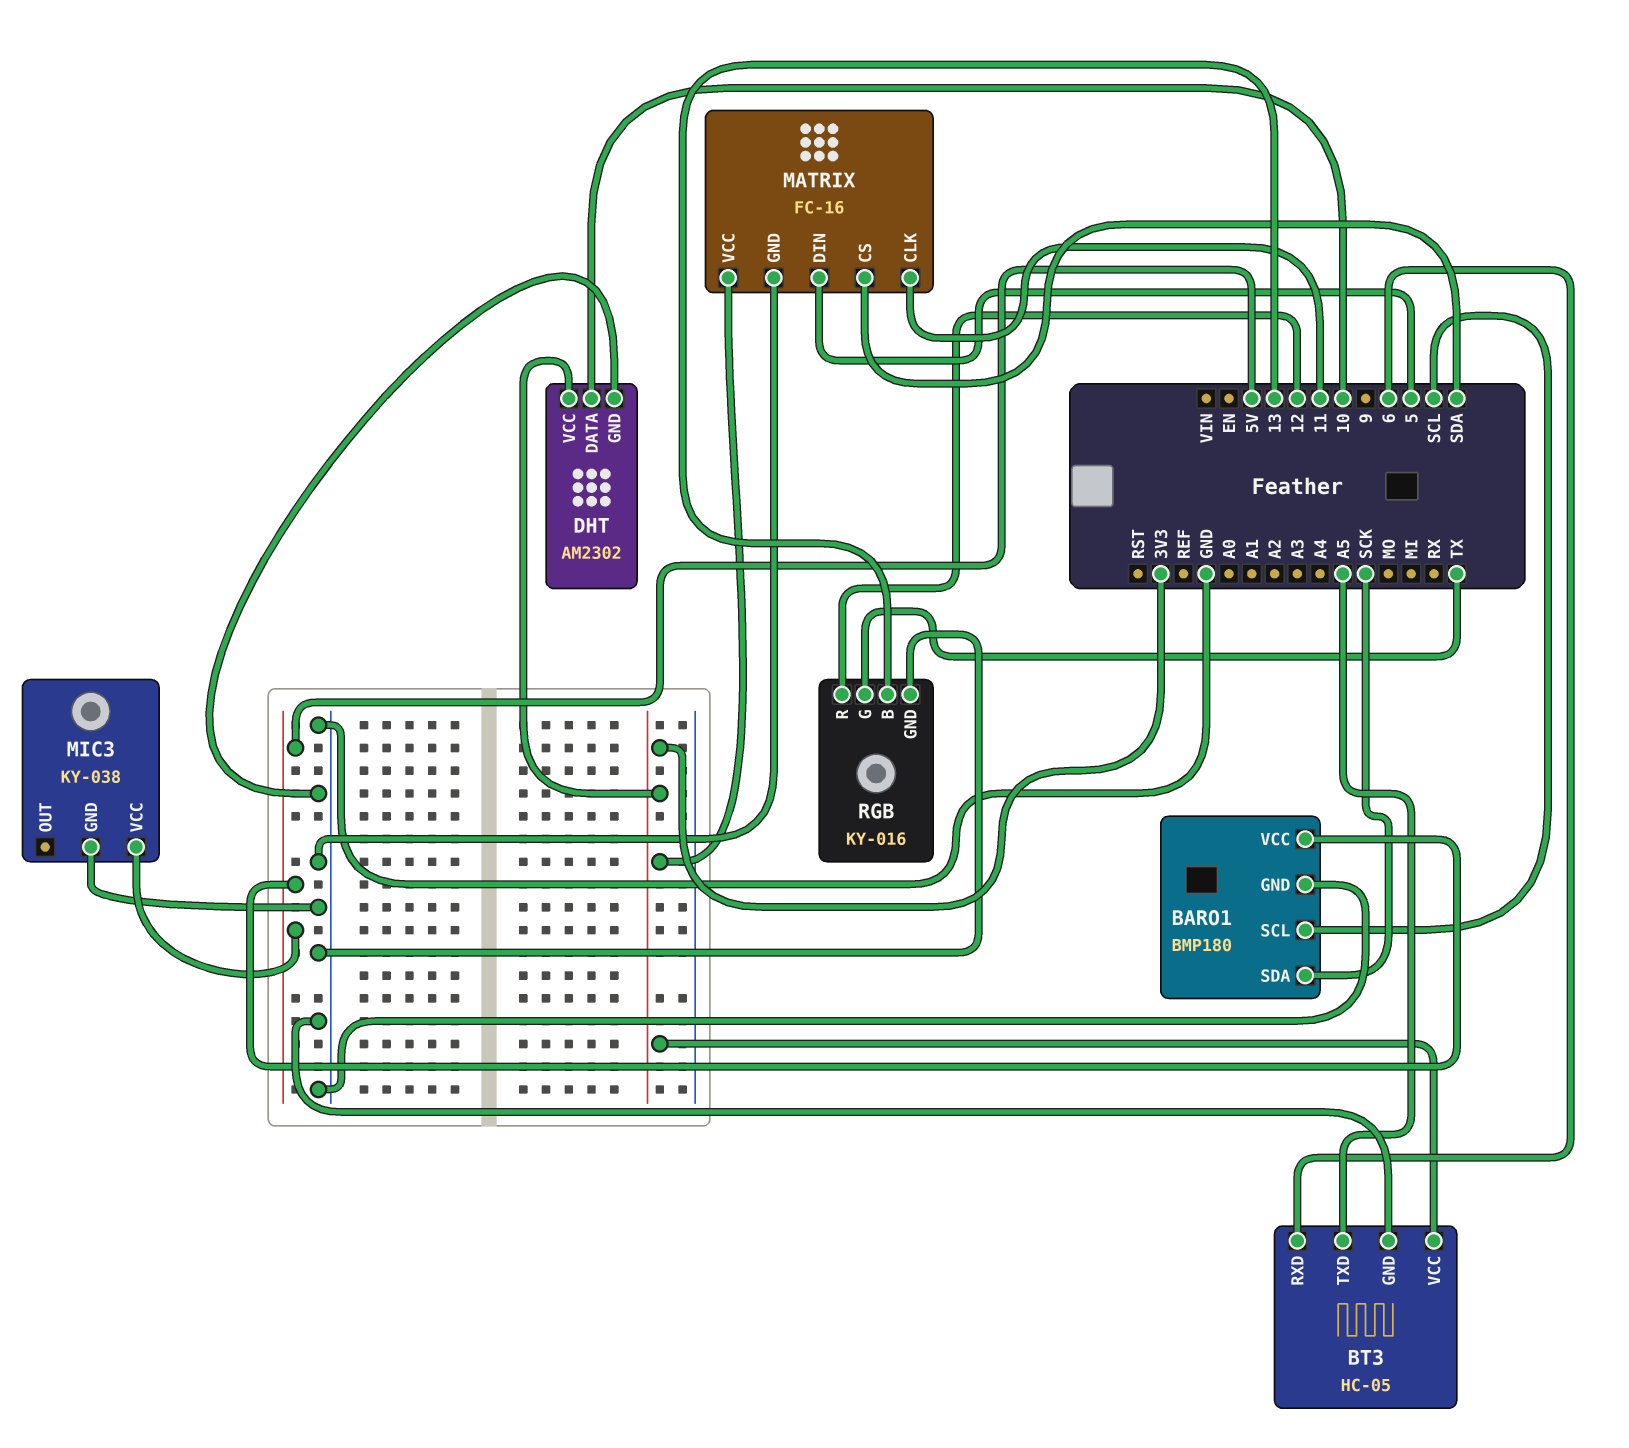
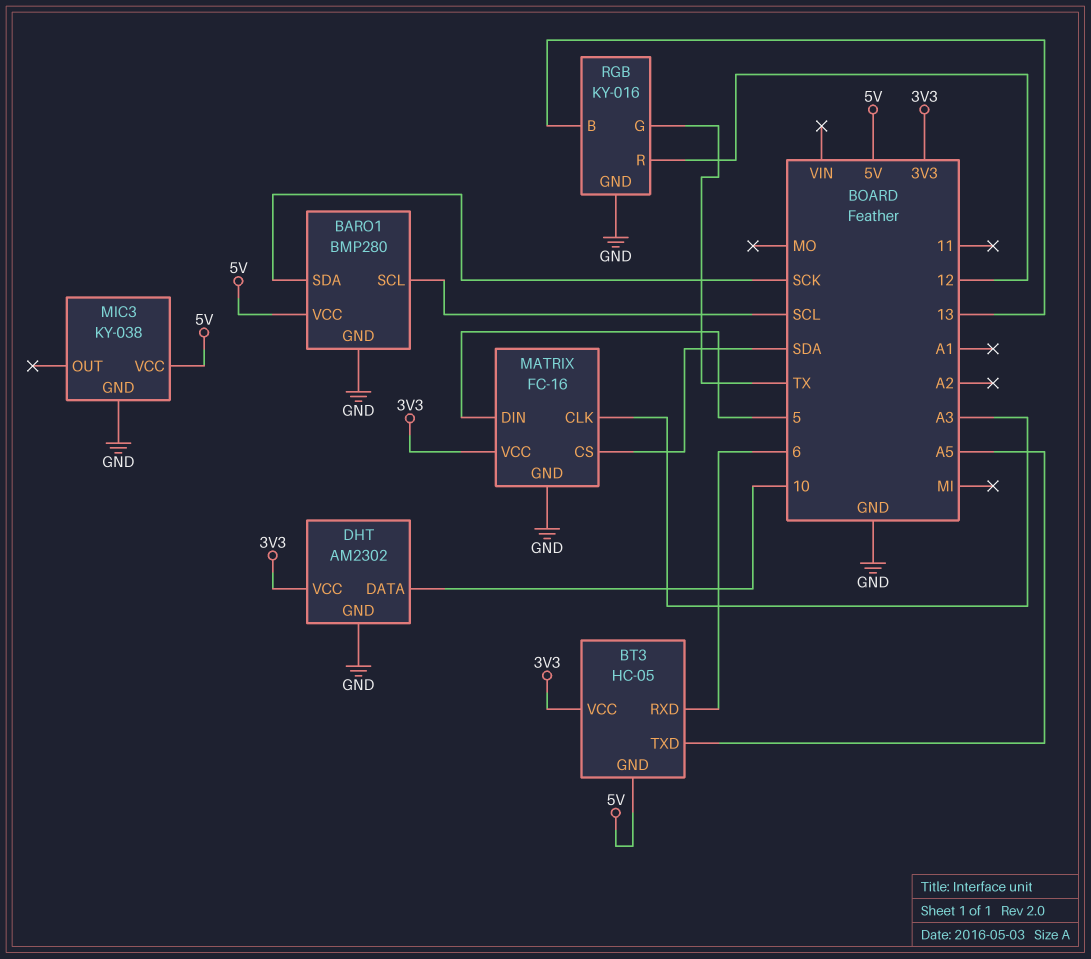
BARO1: BMP180 -> BMP280
BT3 pin GND: GND -> 5V
MATRIX pin CLK: 11 -> A3

